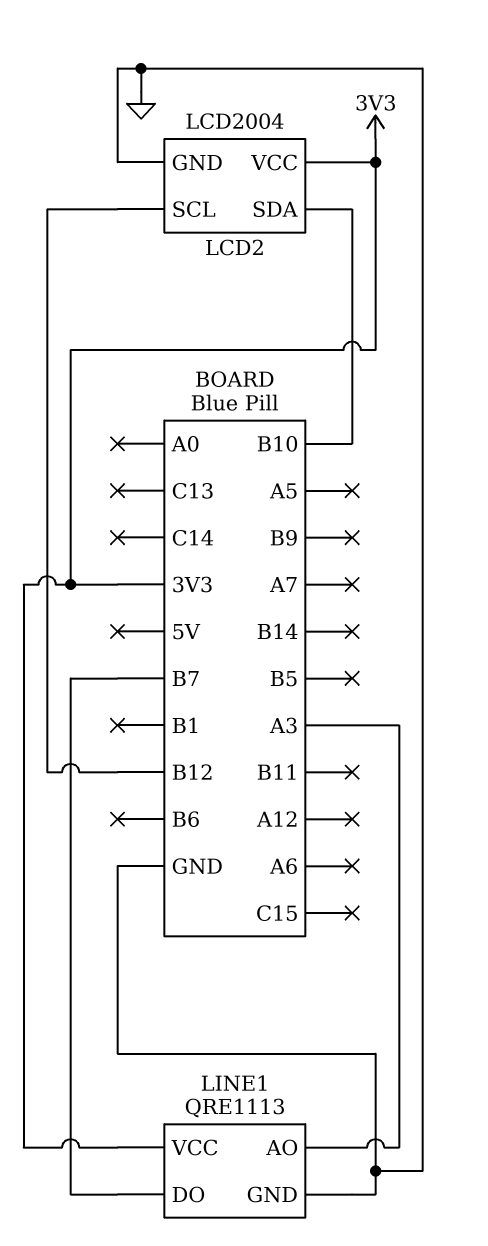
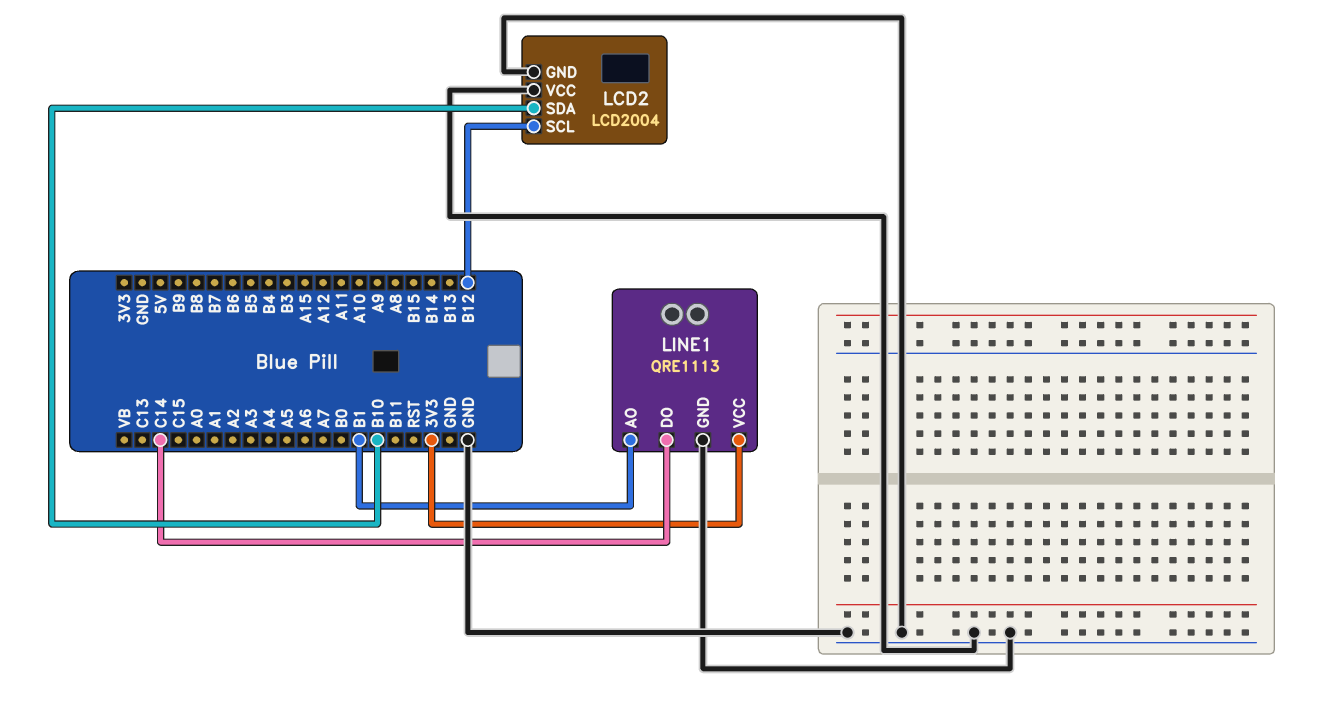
LCD2 pin VCC: 3V3 -> GND
LINE1 pin AO: A3 -> B1
LINE1 pin DO: B7 -> C14

